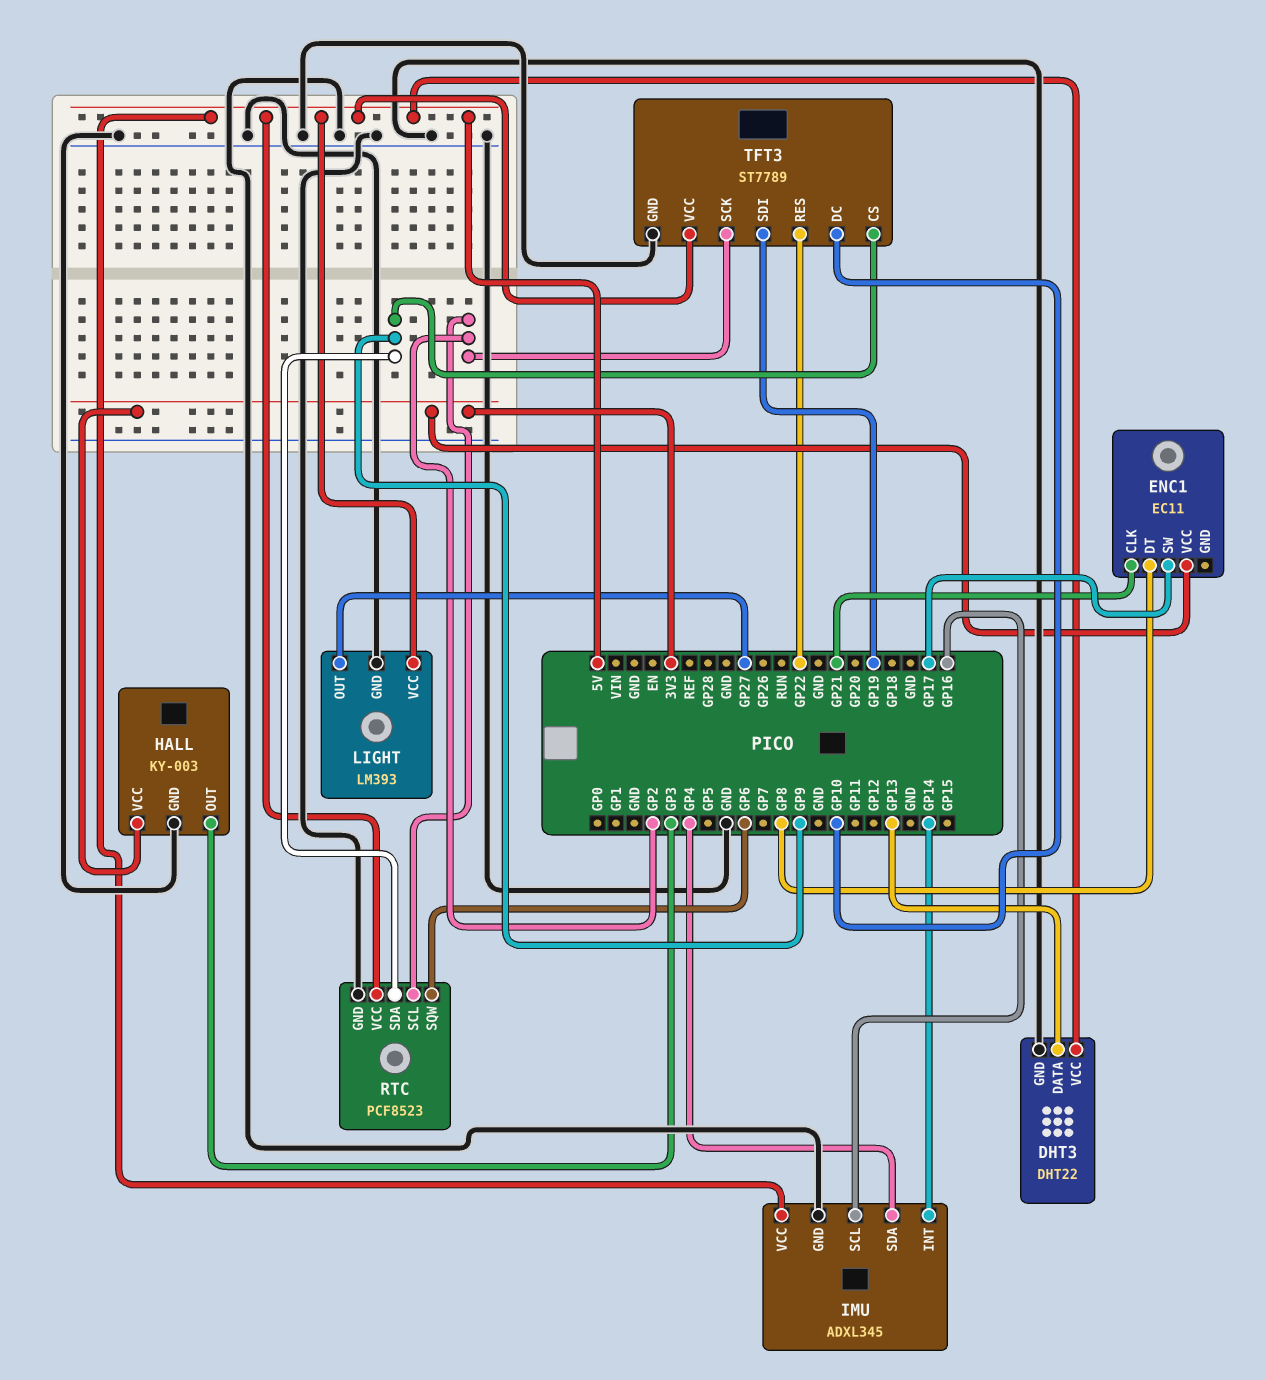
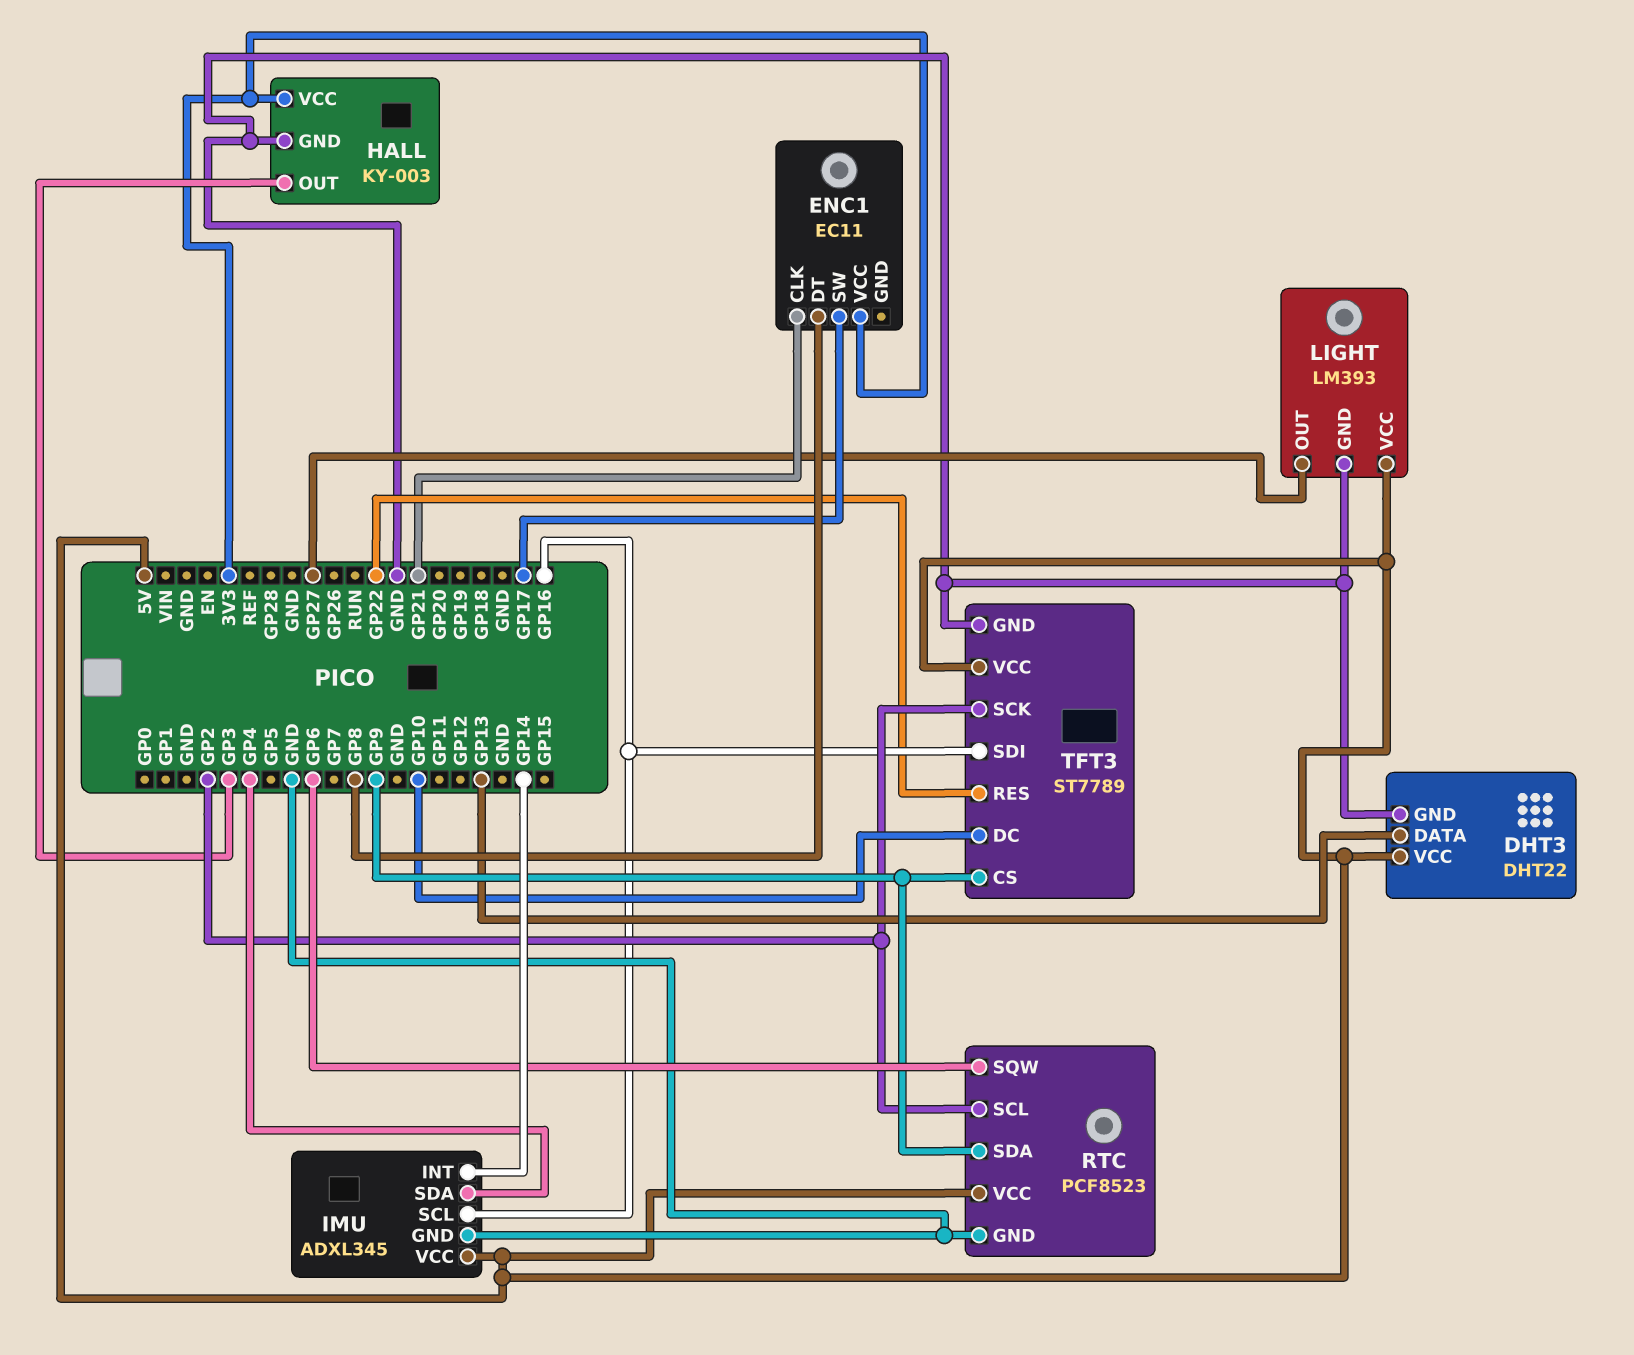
TFT3 pin SDI: GP19 -> GP16

